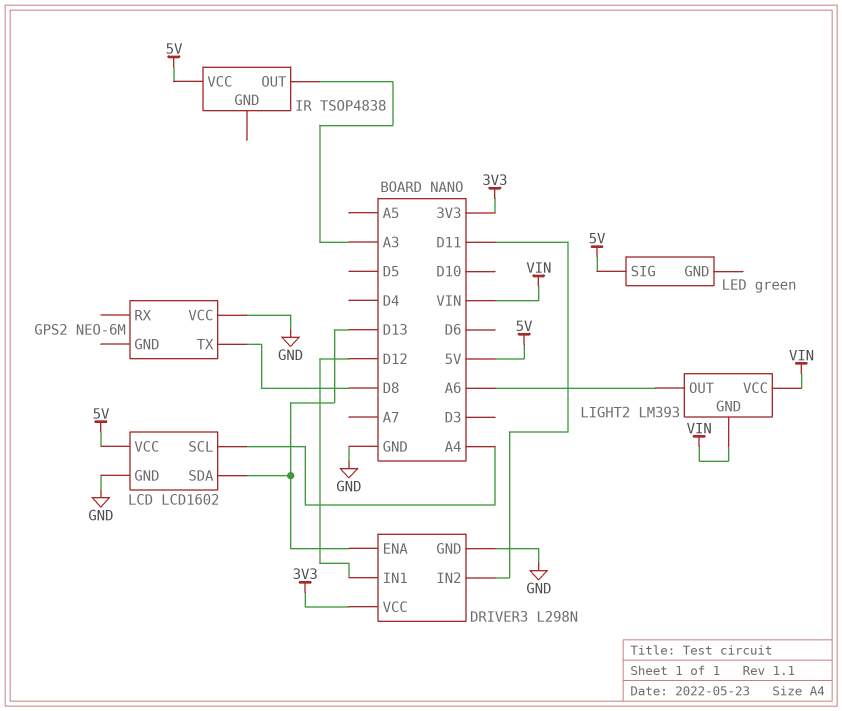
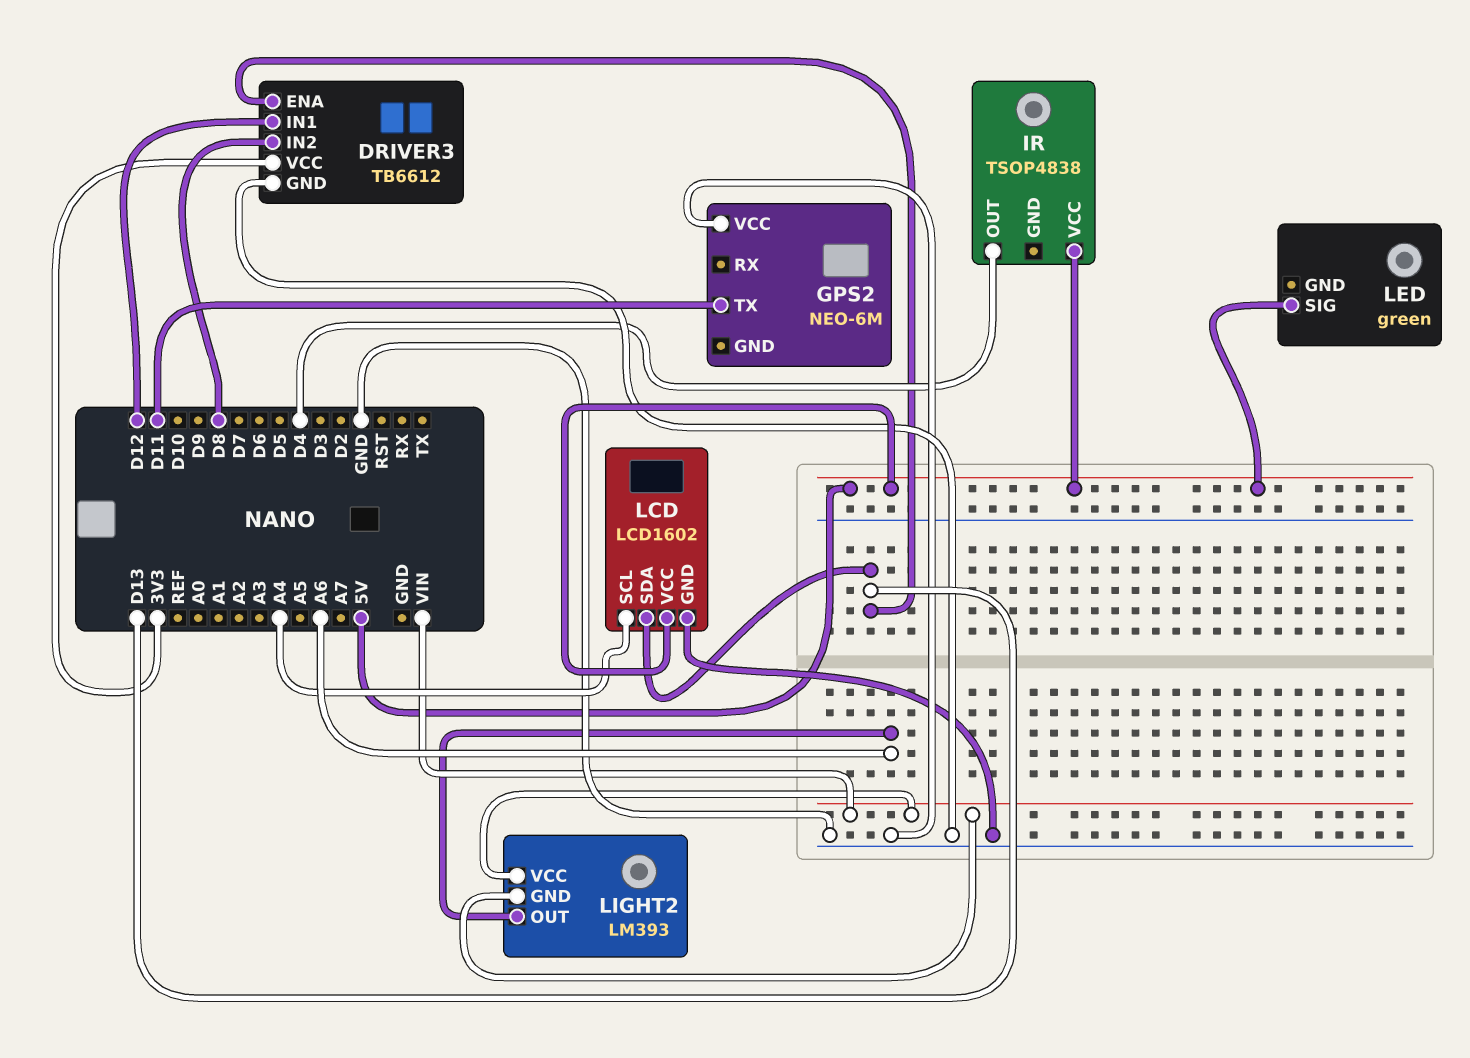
DRIVER3: L298N -> TB6612
DRIVER3 pin IN2: D11 -> D8
GPS2 pin TX: D8 -> D11
IR pin OUT: A3 -> D4

